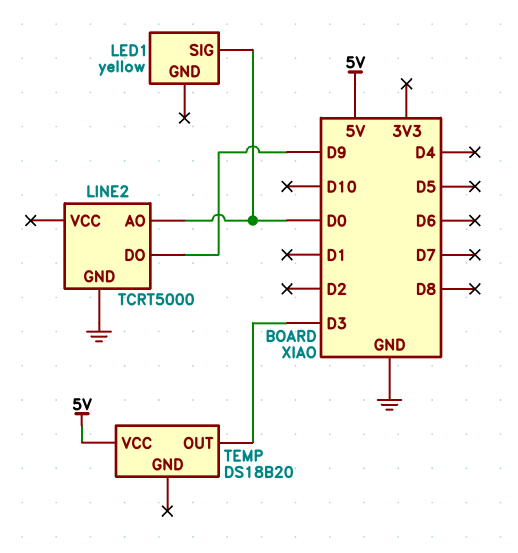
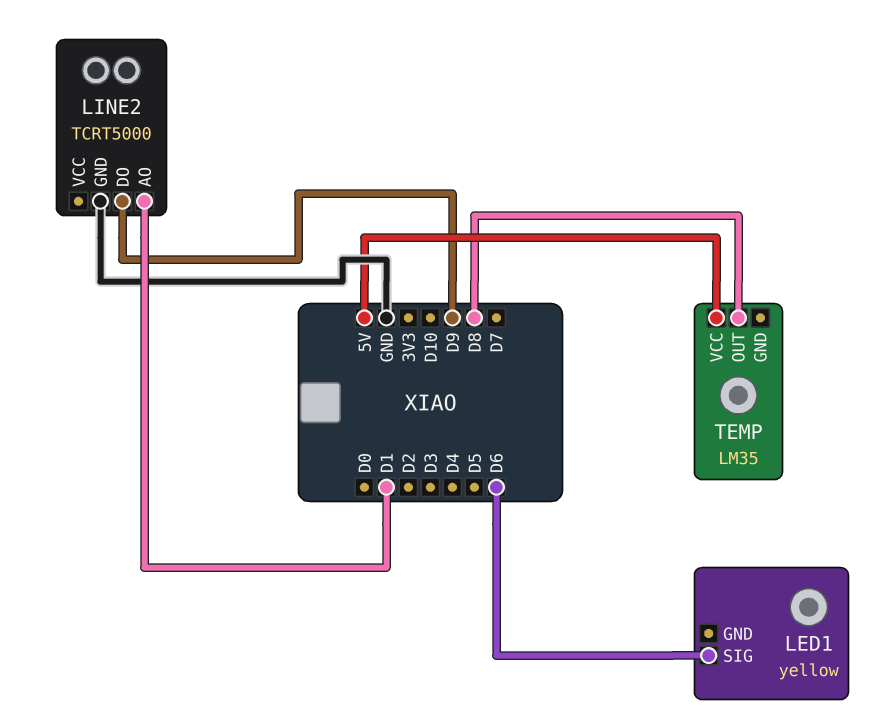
LED1 pin SIG: D0 -> D6
LINE2 pin AO: D0 -> D1
TEMP: DS18B20 -> LM35
TEMP pin OUT: D3 -> D8

